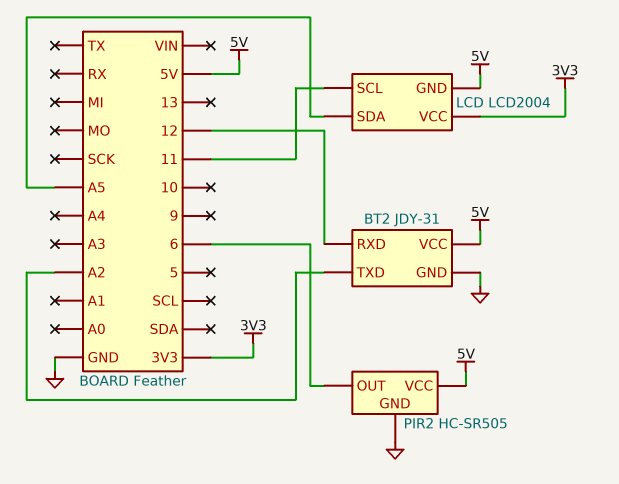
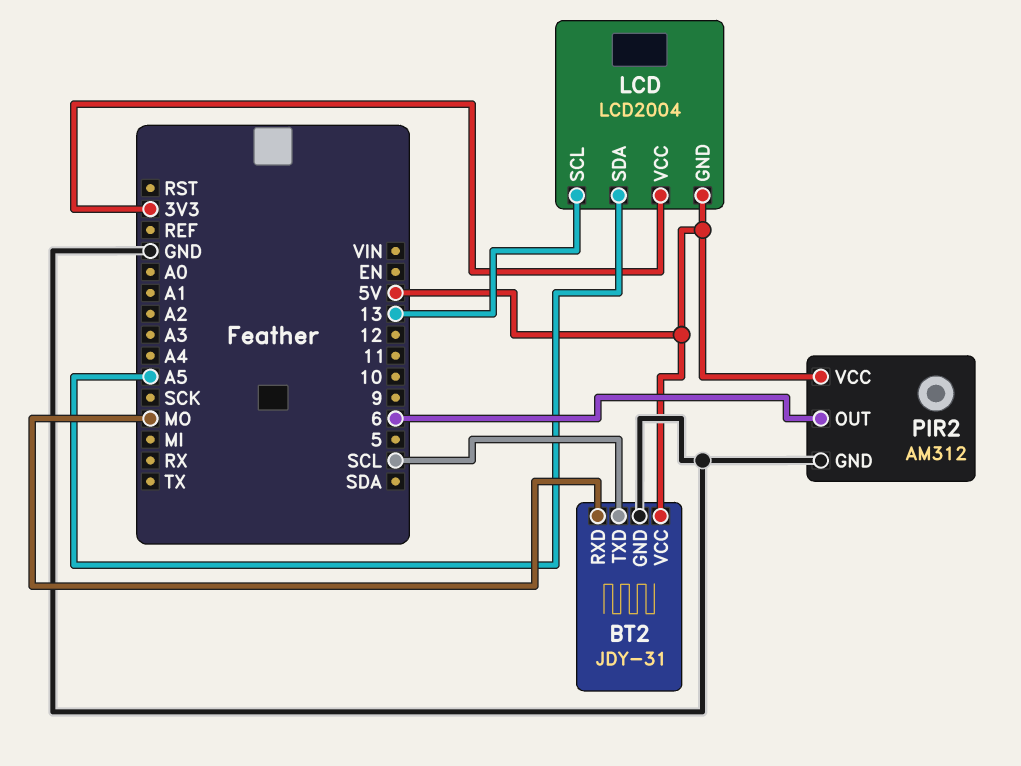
BT2 pin RXD: 12 -> MO
BT2 pin TXD: A2 -> SCL
LCD pin SCL: 11 -> 13
PIR2: HC-SR505 -> AM312

